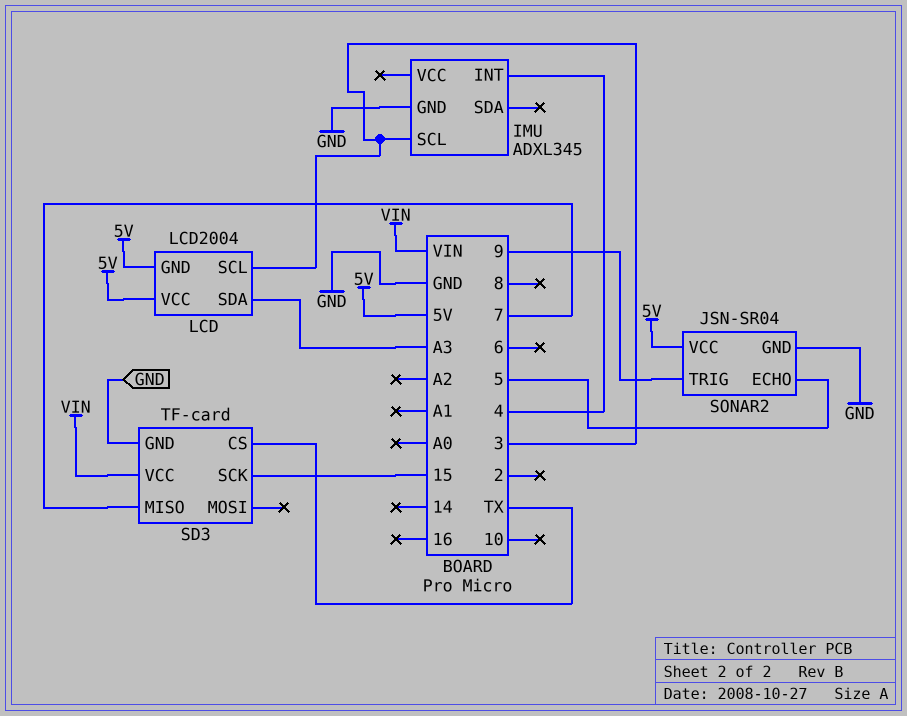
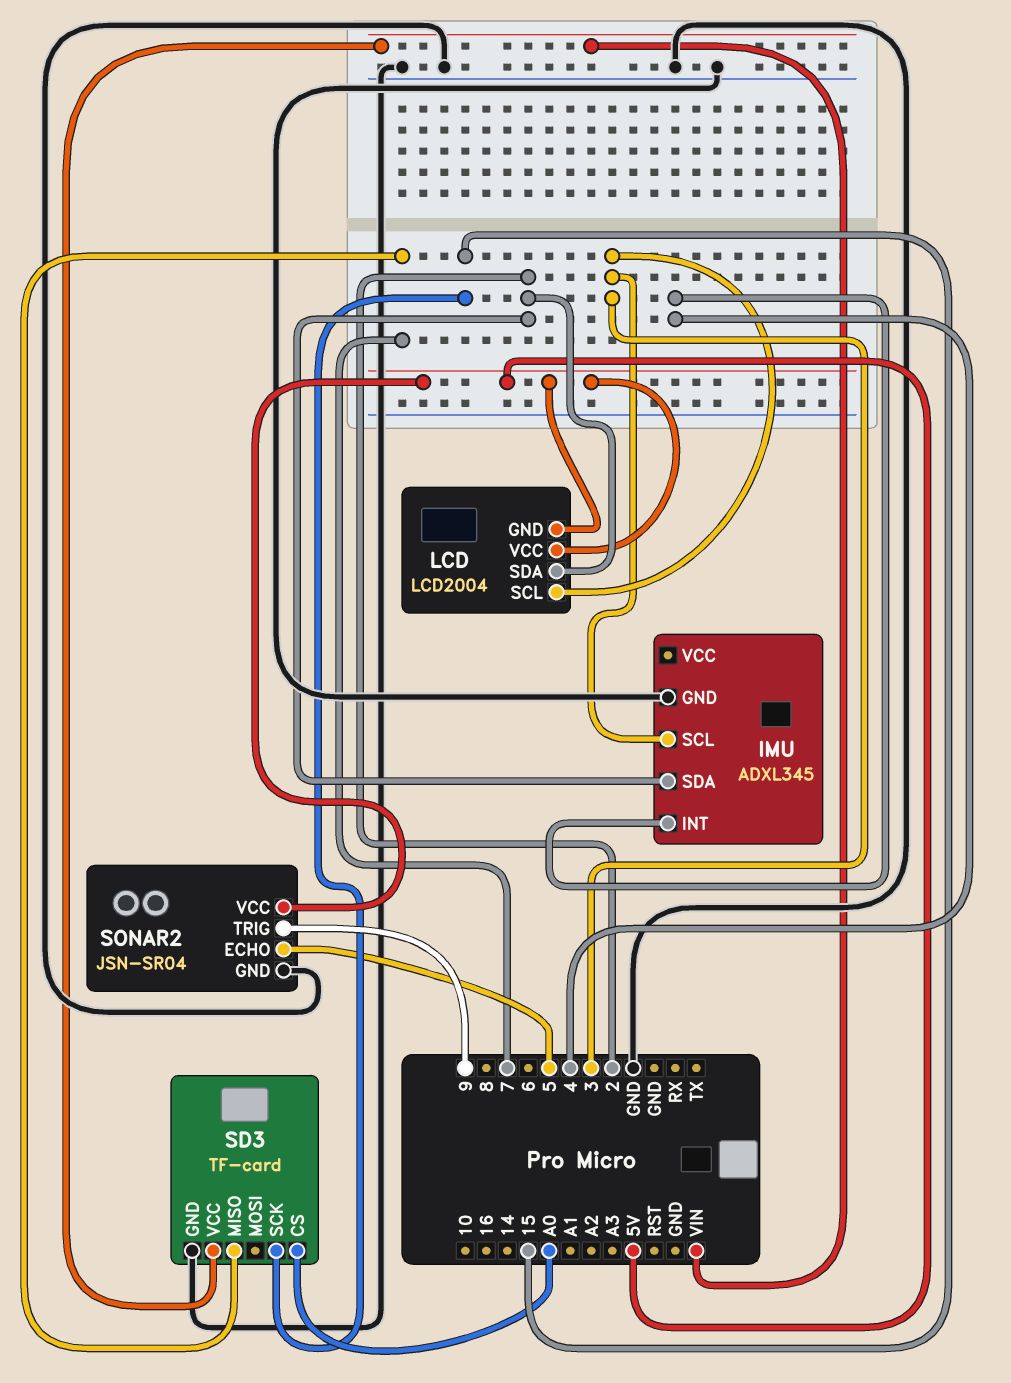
IMU pin SDA: none -> 2
LCD pin SDA: A3 -> 2
SD3 pin CS: TX -> A0

